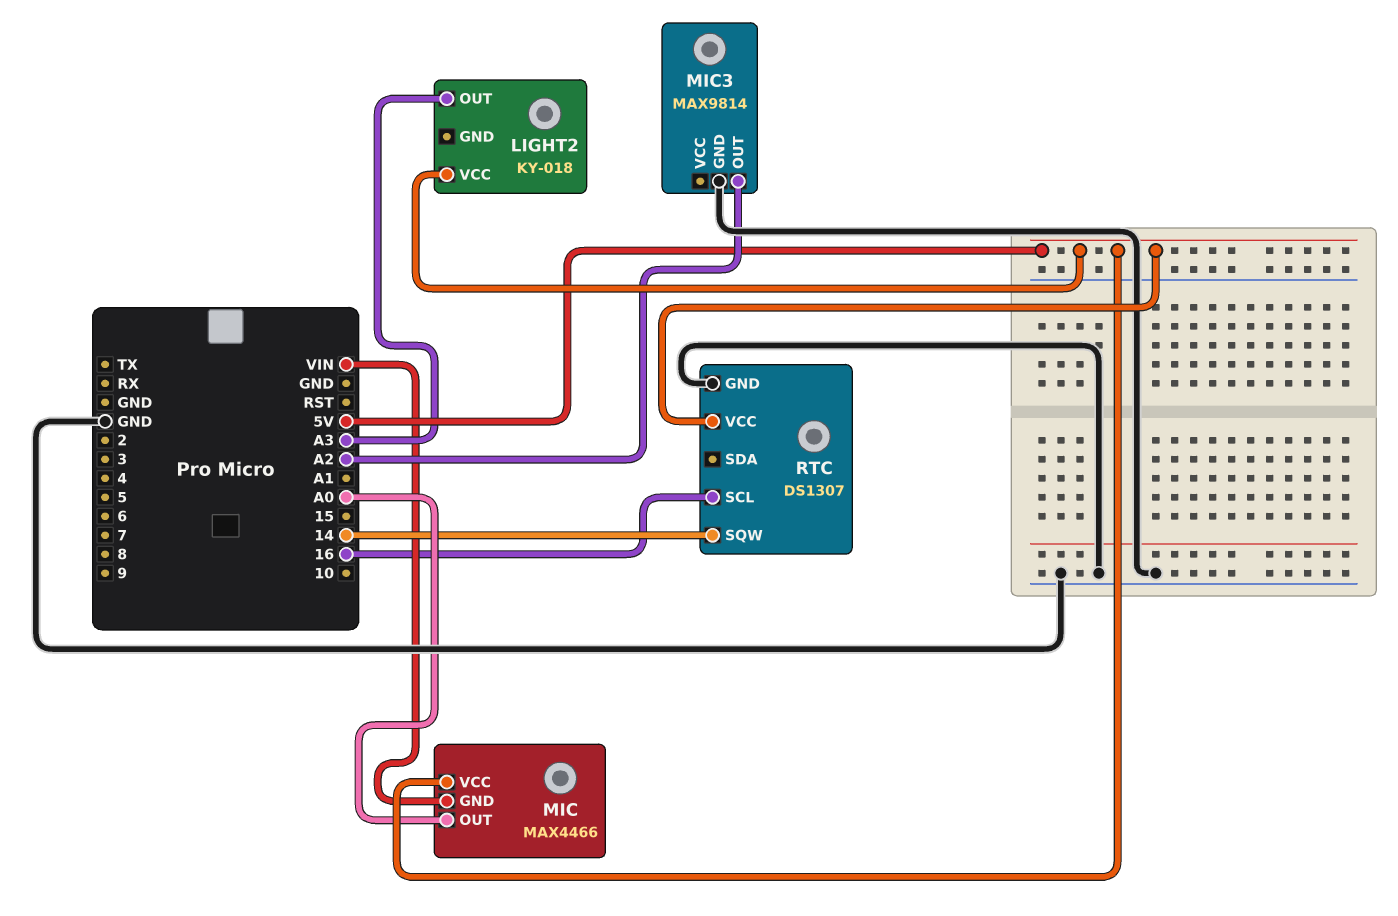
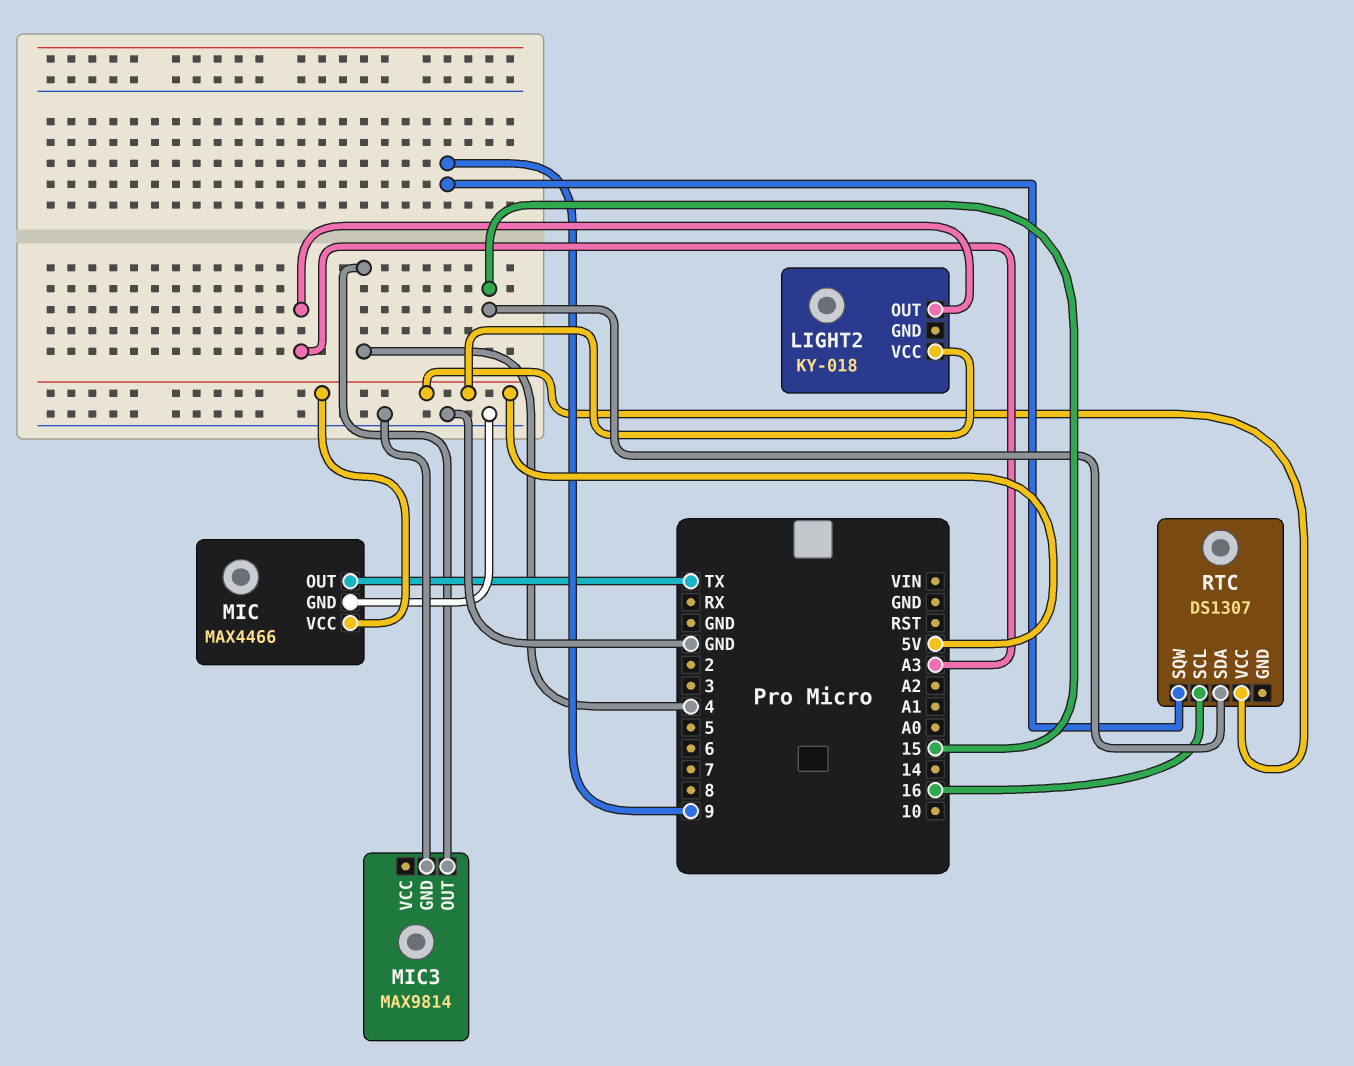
MIC pin GND: VIN -> GND
MIC pin OUT: A0 -> TX
MIC3 pin OUT: A2 -> 4
RTC pin GND: GND -> none
RTC pin SDA: none -> 15
RTC pin SQW: 14 -> 9

